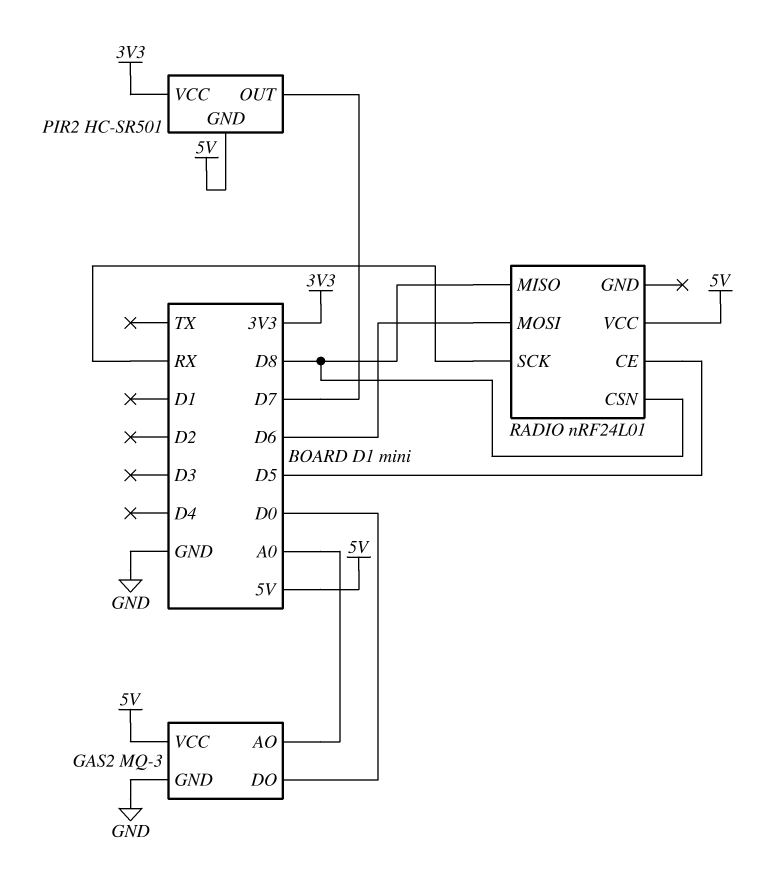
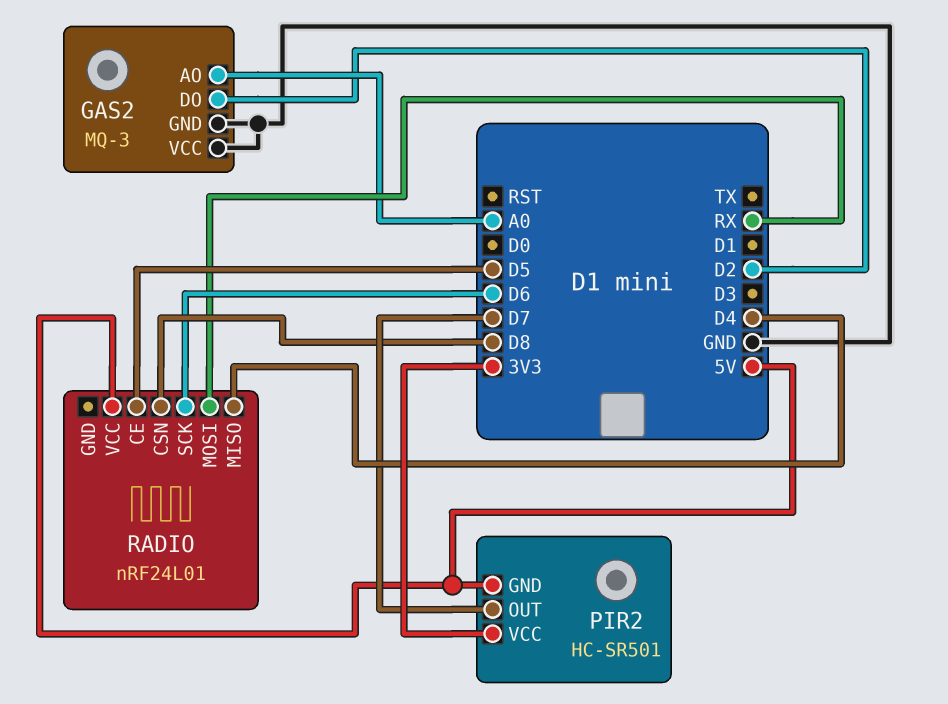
GAS2 pin DO: D0 -> D2
GAS2 pin VCC: 5V -> GND
RADIO pin MISO: D8 -> D4
RADIO pin MOSI: D6 -> RX
RADIO pin SCK: RX -> D6

